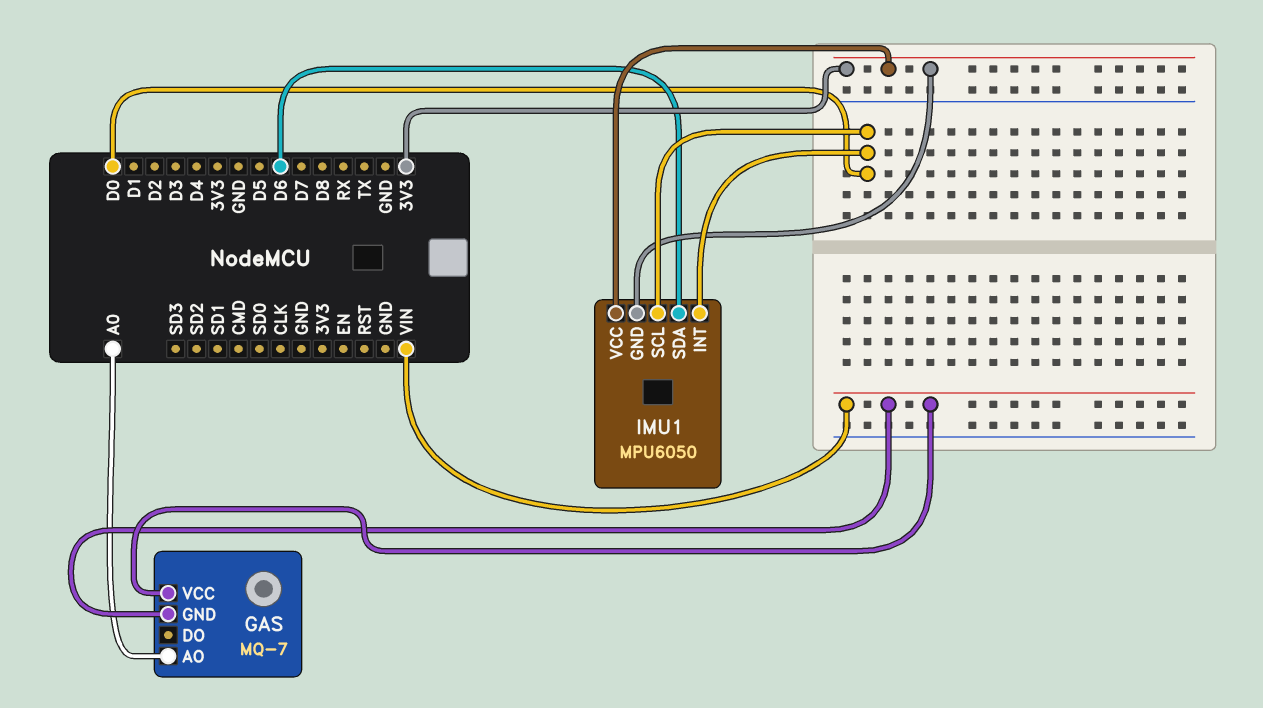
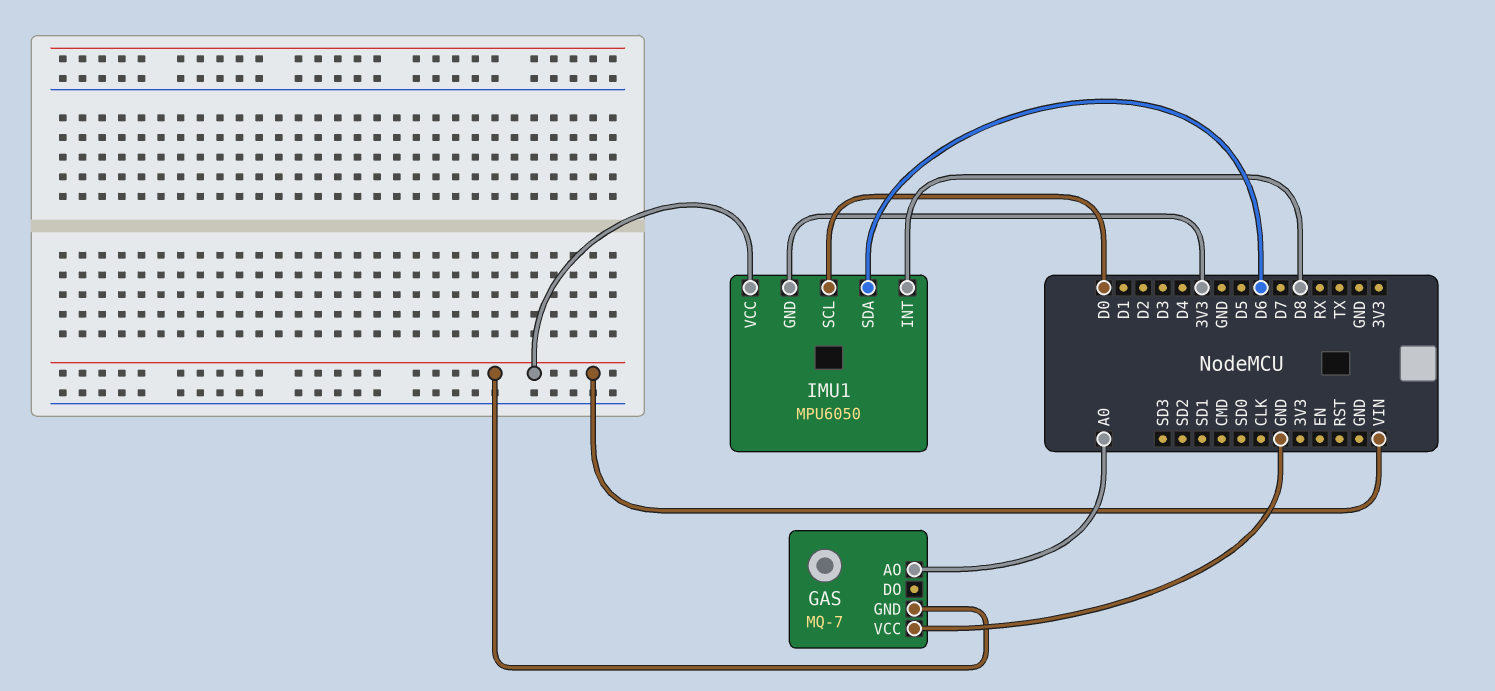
GAS pin VCC: VIN -> GND
IMU1 pin INT: D0 -> D8
IMU1 pin VCC: 3V3 -> VIN

